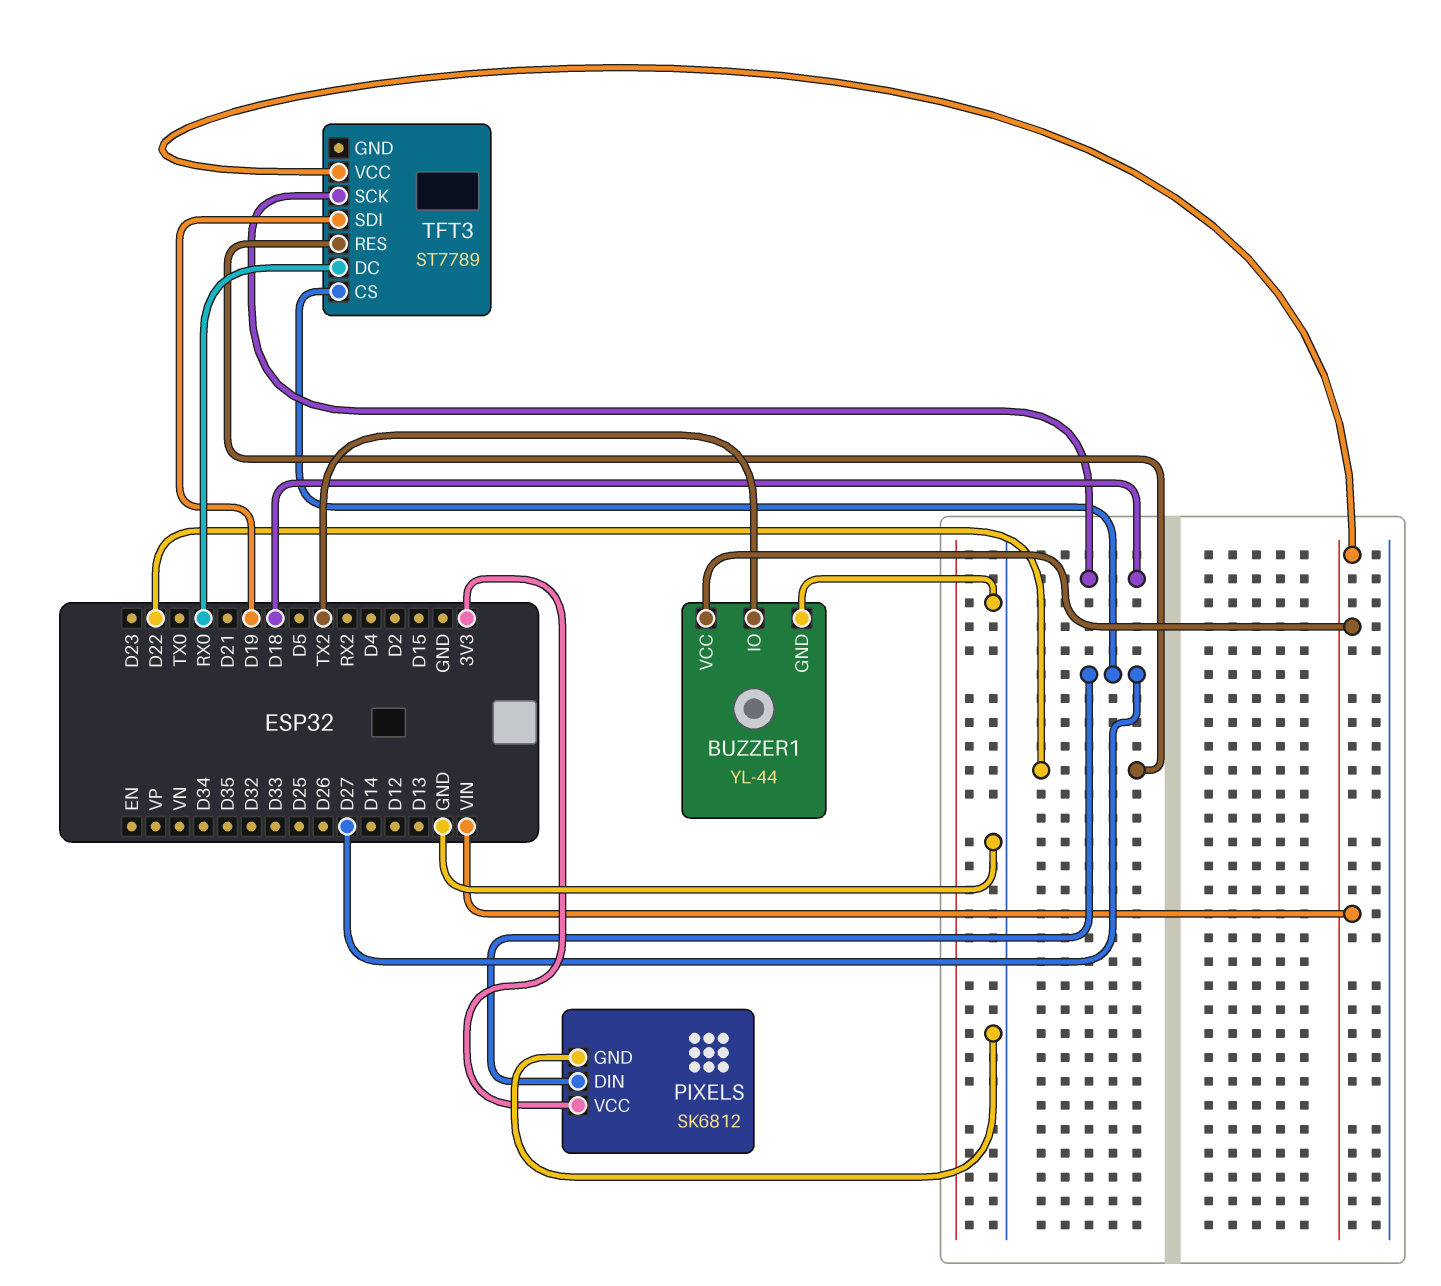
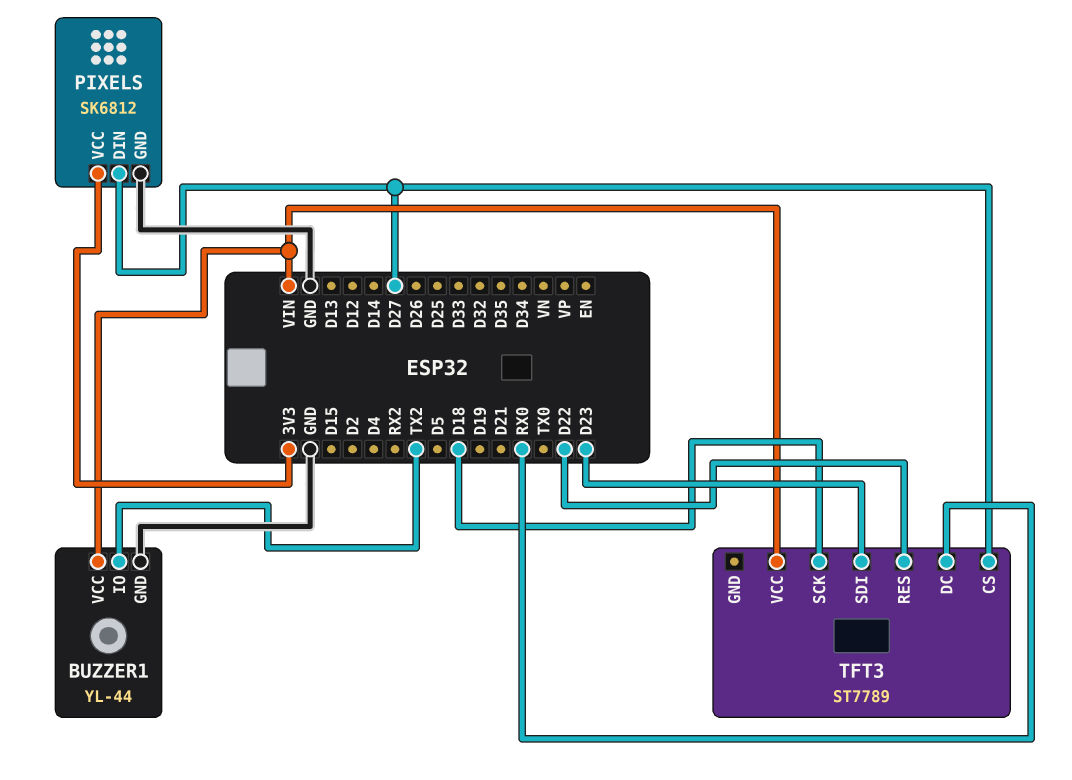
TFT3 pin SDI: D19 -> D23

